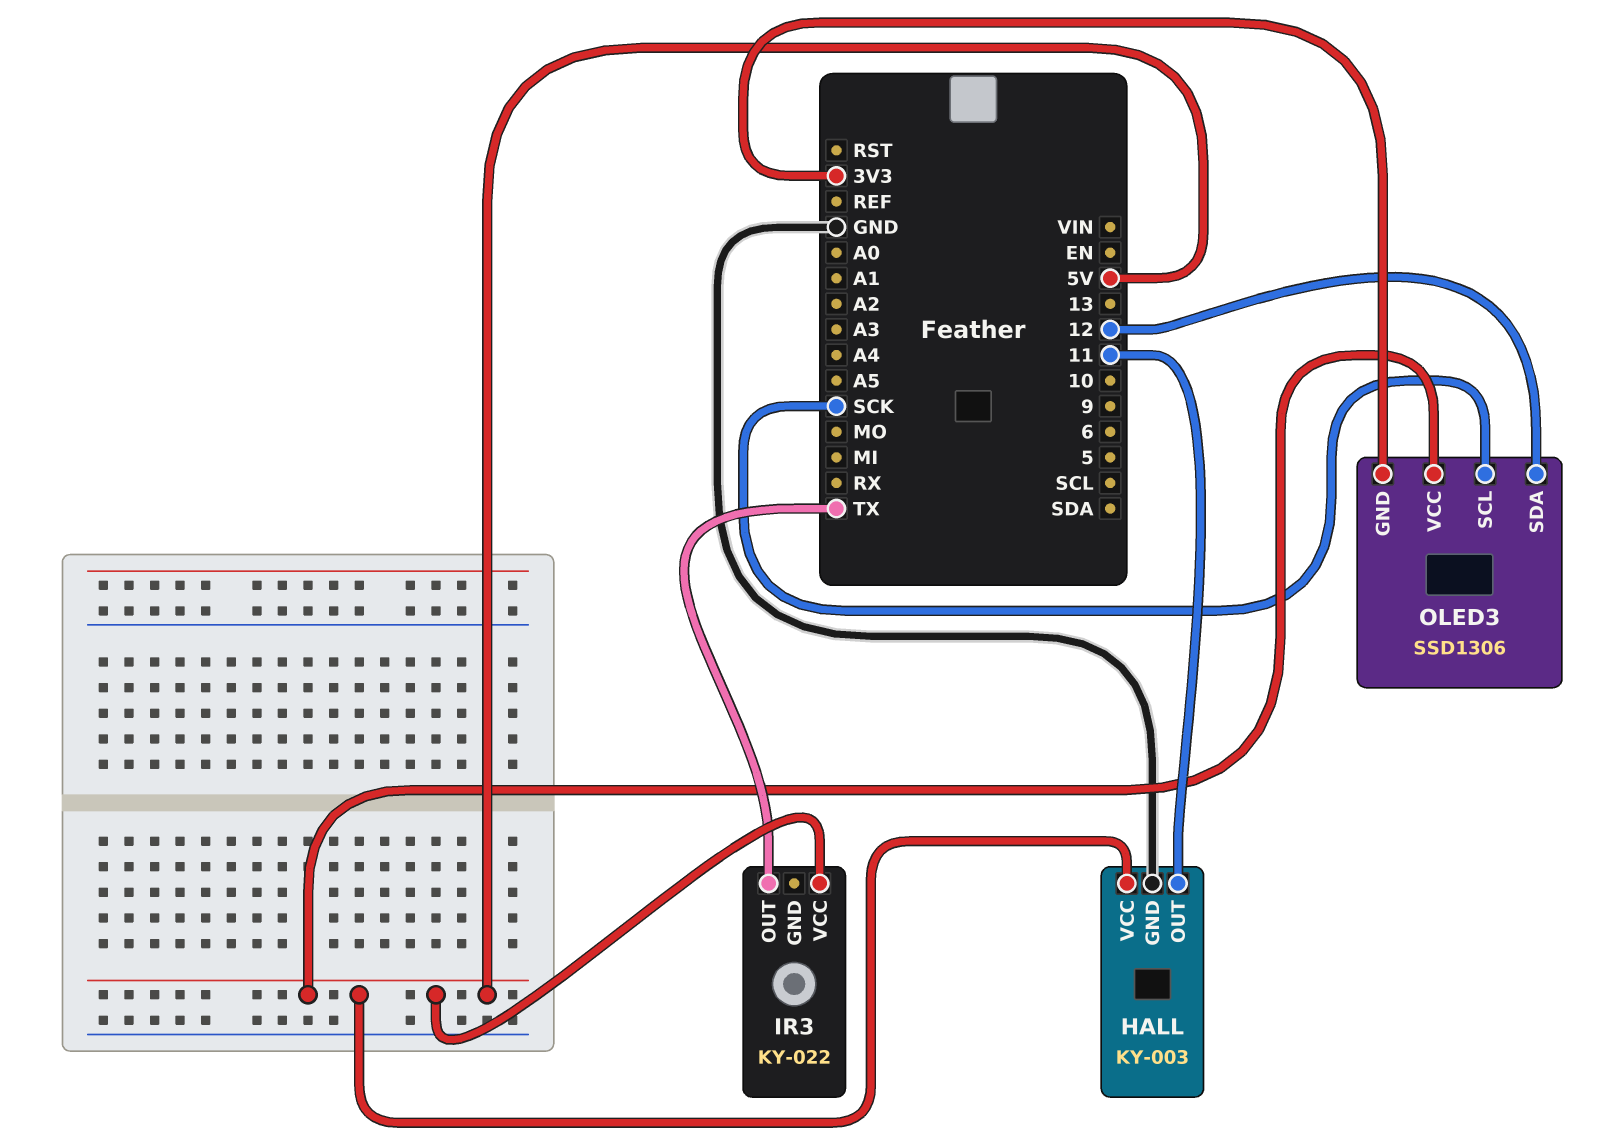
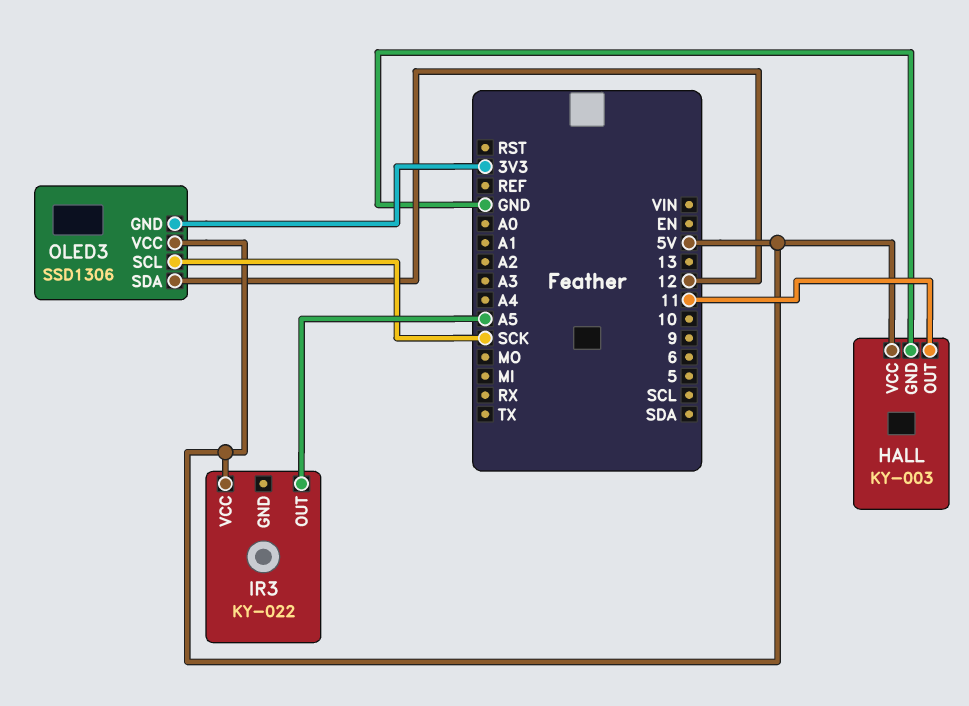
IR3 pin OUT: TX -> A5

